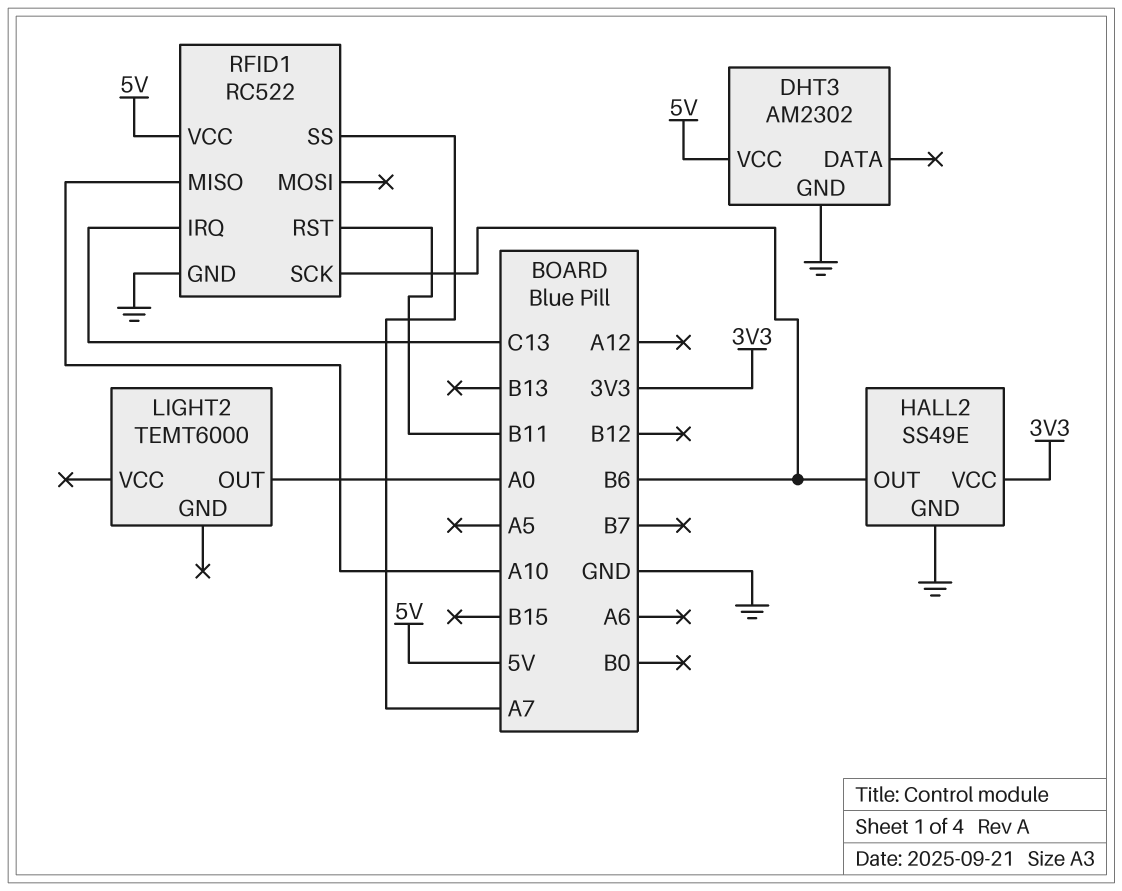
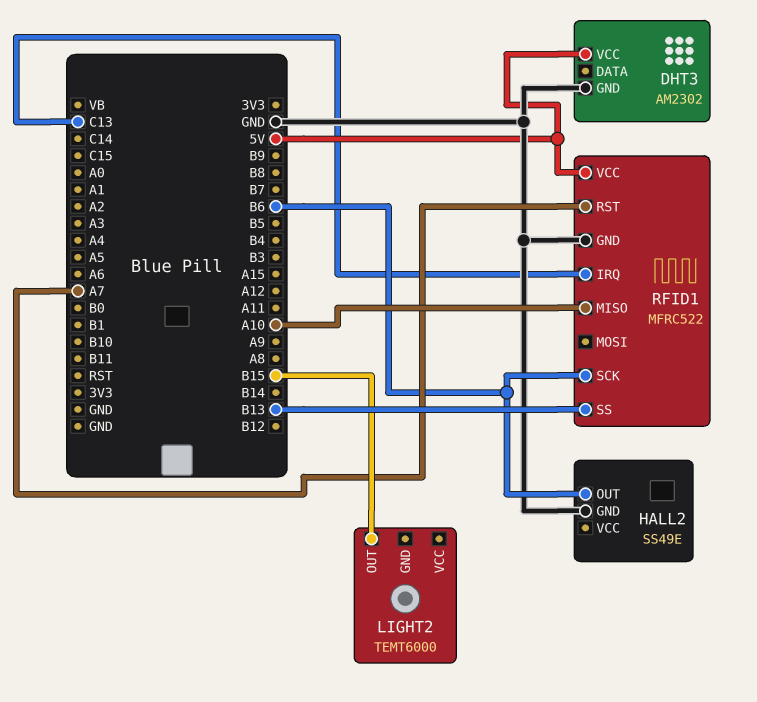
HALL2 pin VCC: 3V3 -> none
LIGHT2 pin OUT: A0 -> B15
RFID1: RC522 -> MFRC522
RFID1 pin RST: B11 -> A7
RFID1 pin SS: A7 -> B13

